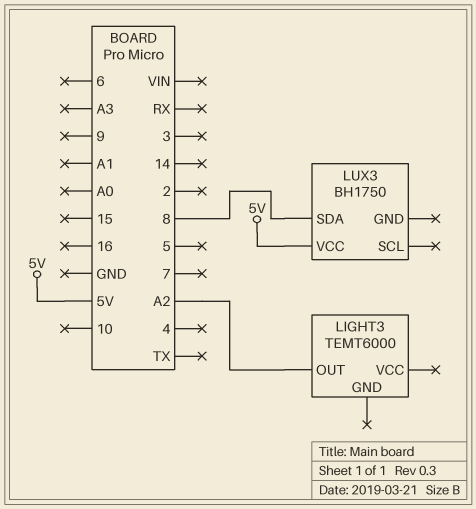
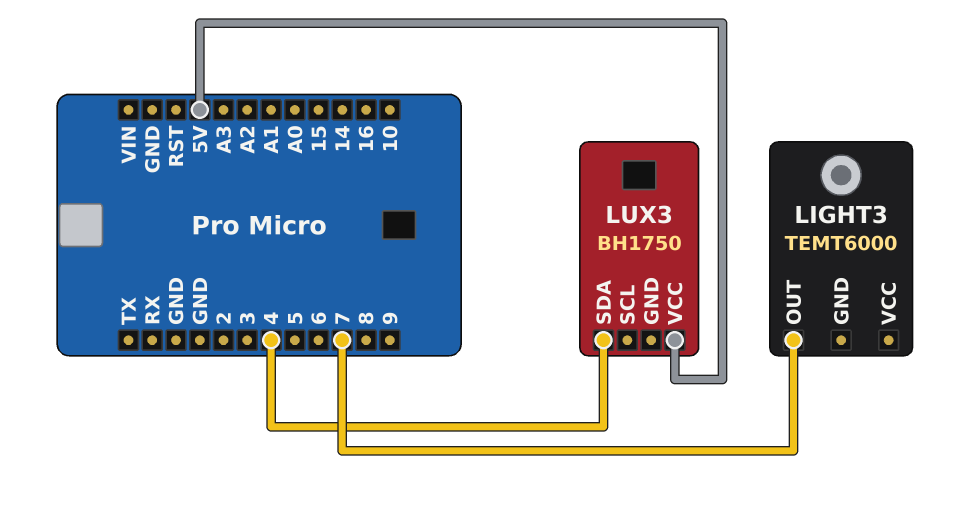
LIGHT3 pin OUT: A2 -> 7
LUX3 pin SDA: 8 -> 4

